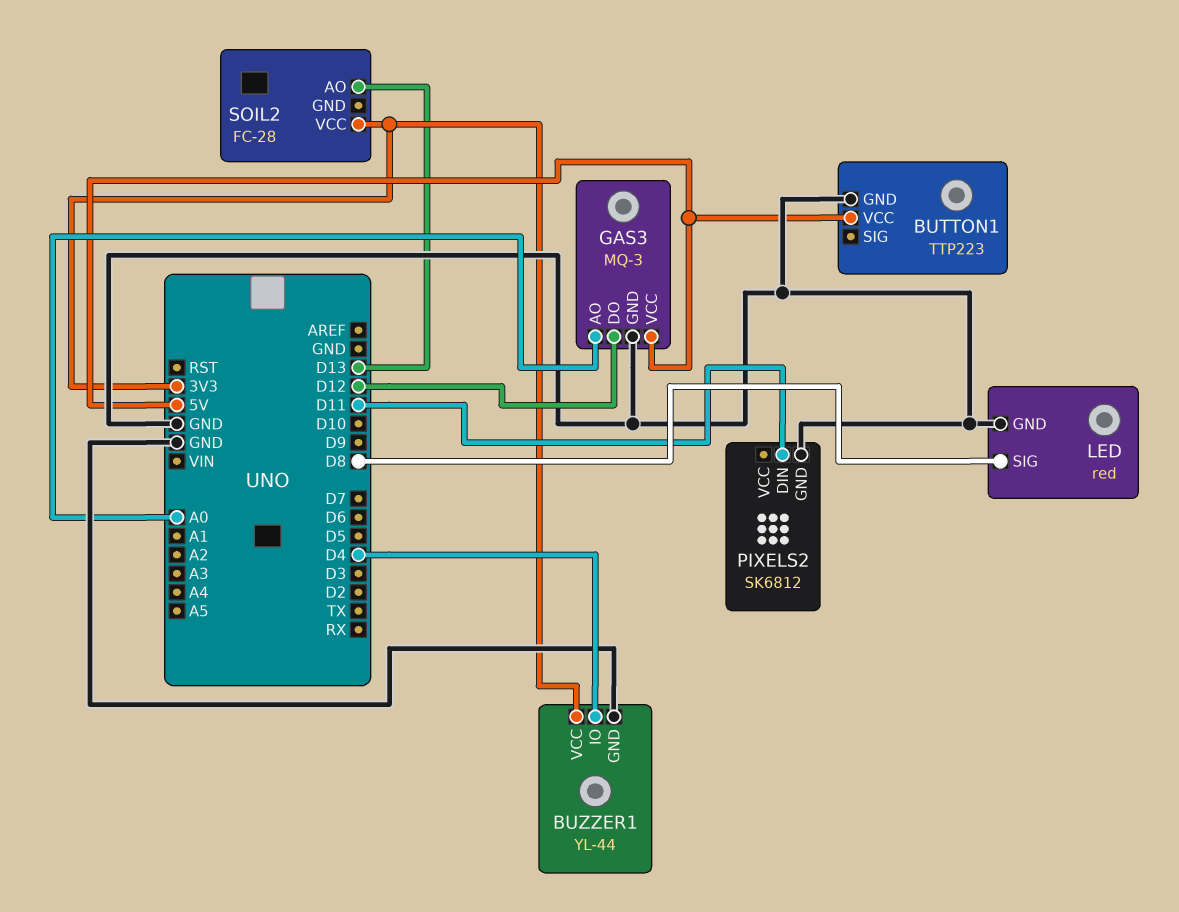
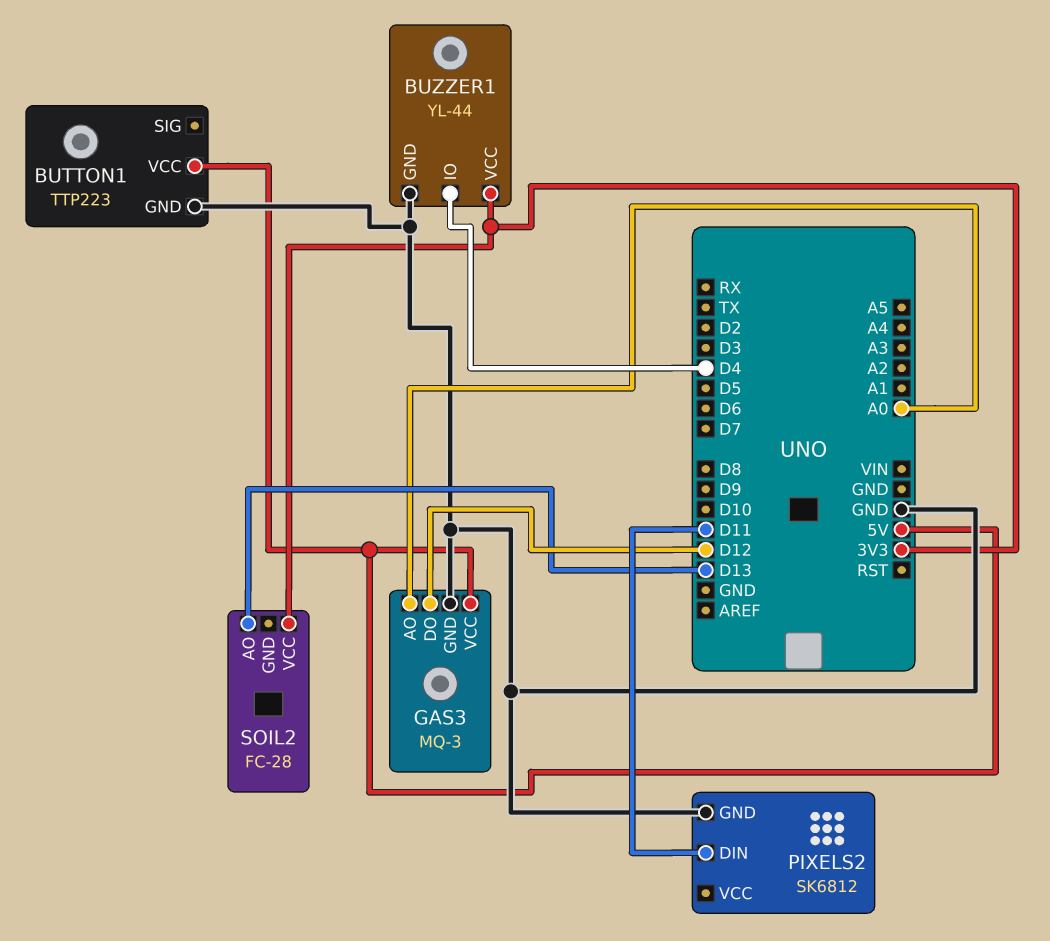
LED: red -> none
LED pin GND: GND -> none
LED pin SIG: D8 -> none

